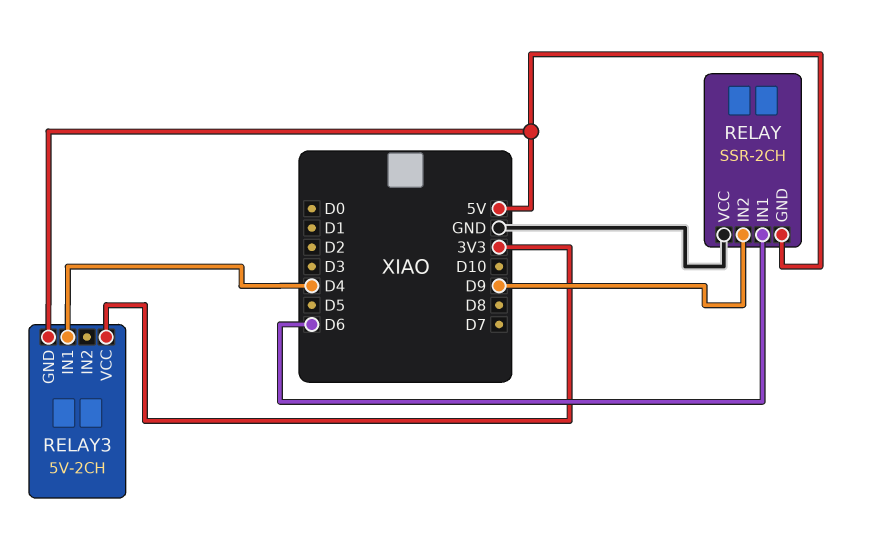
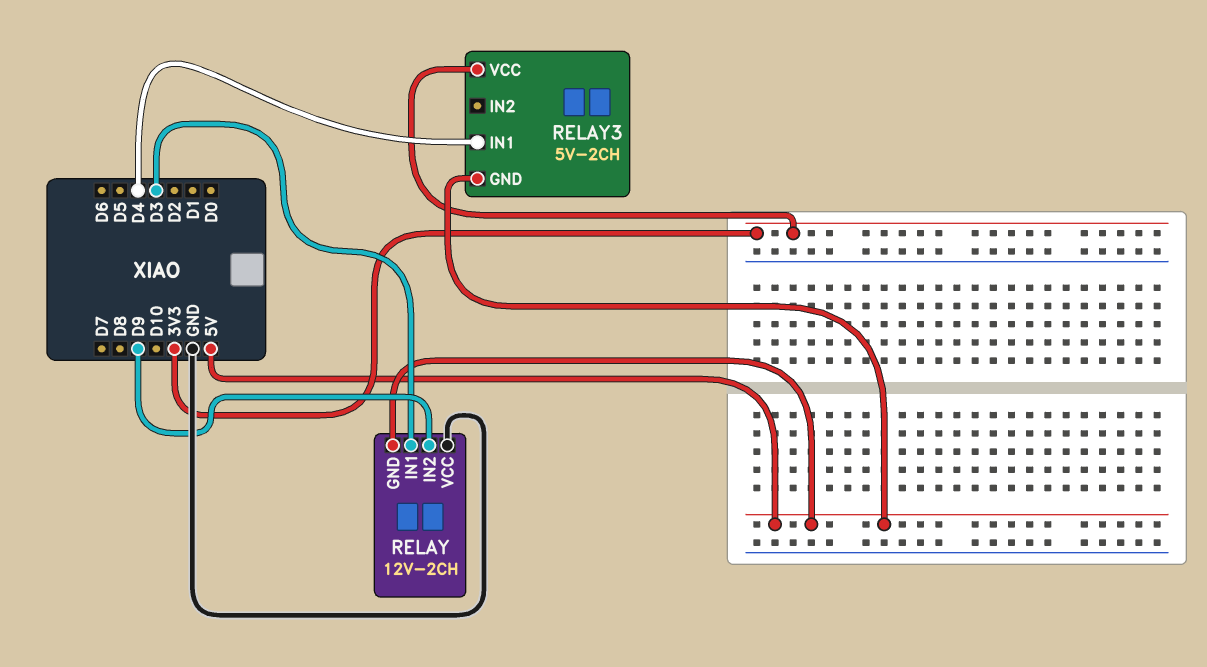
RELAY: SSR-2CH -> 12V-2CH
RELAY pin IN1: D6 -> D3

